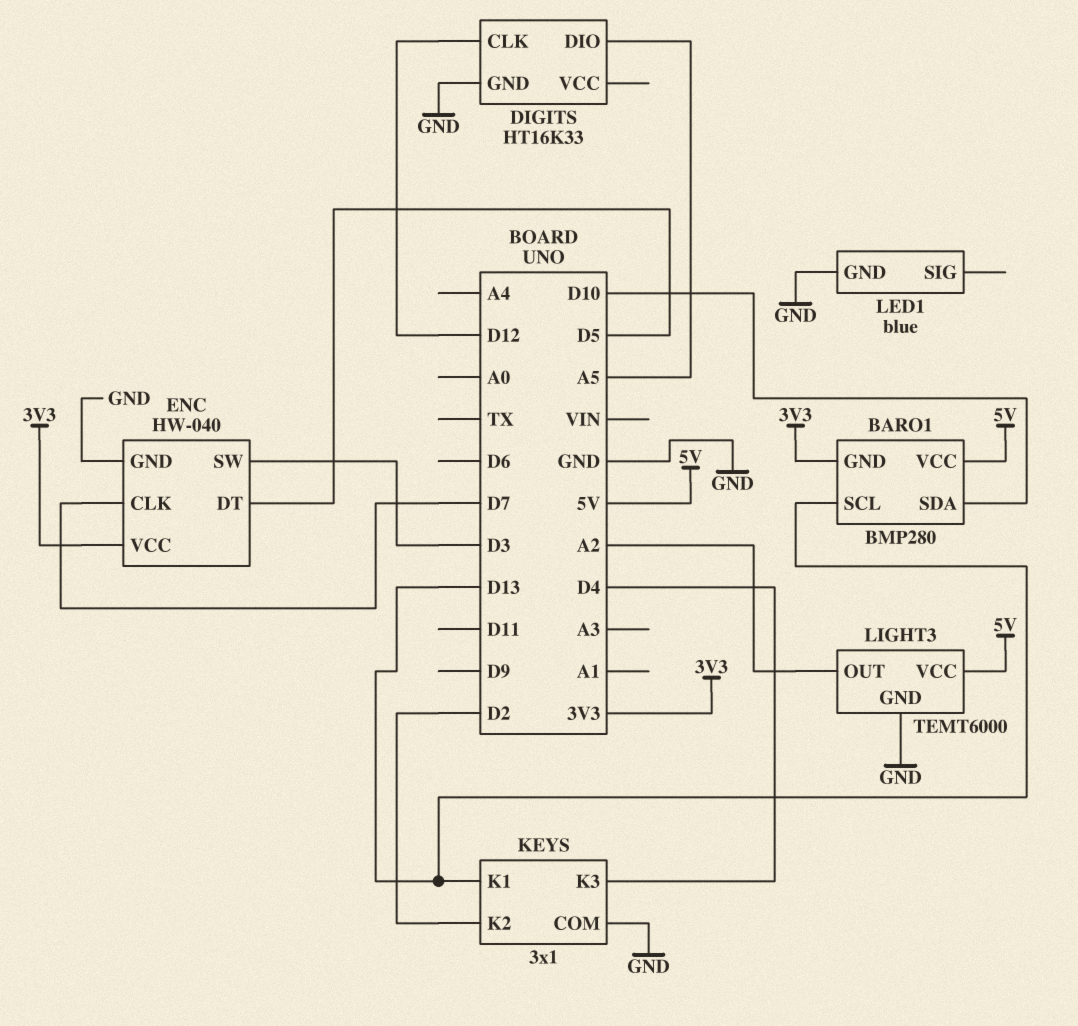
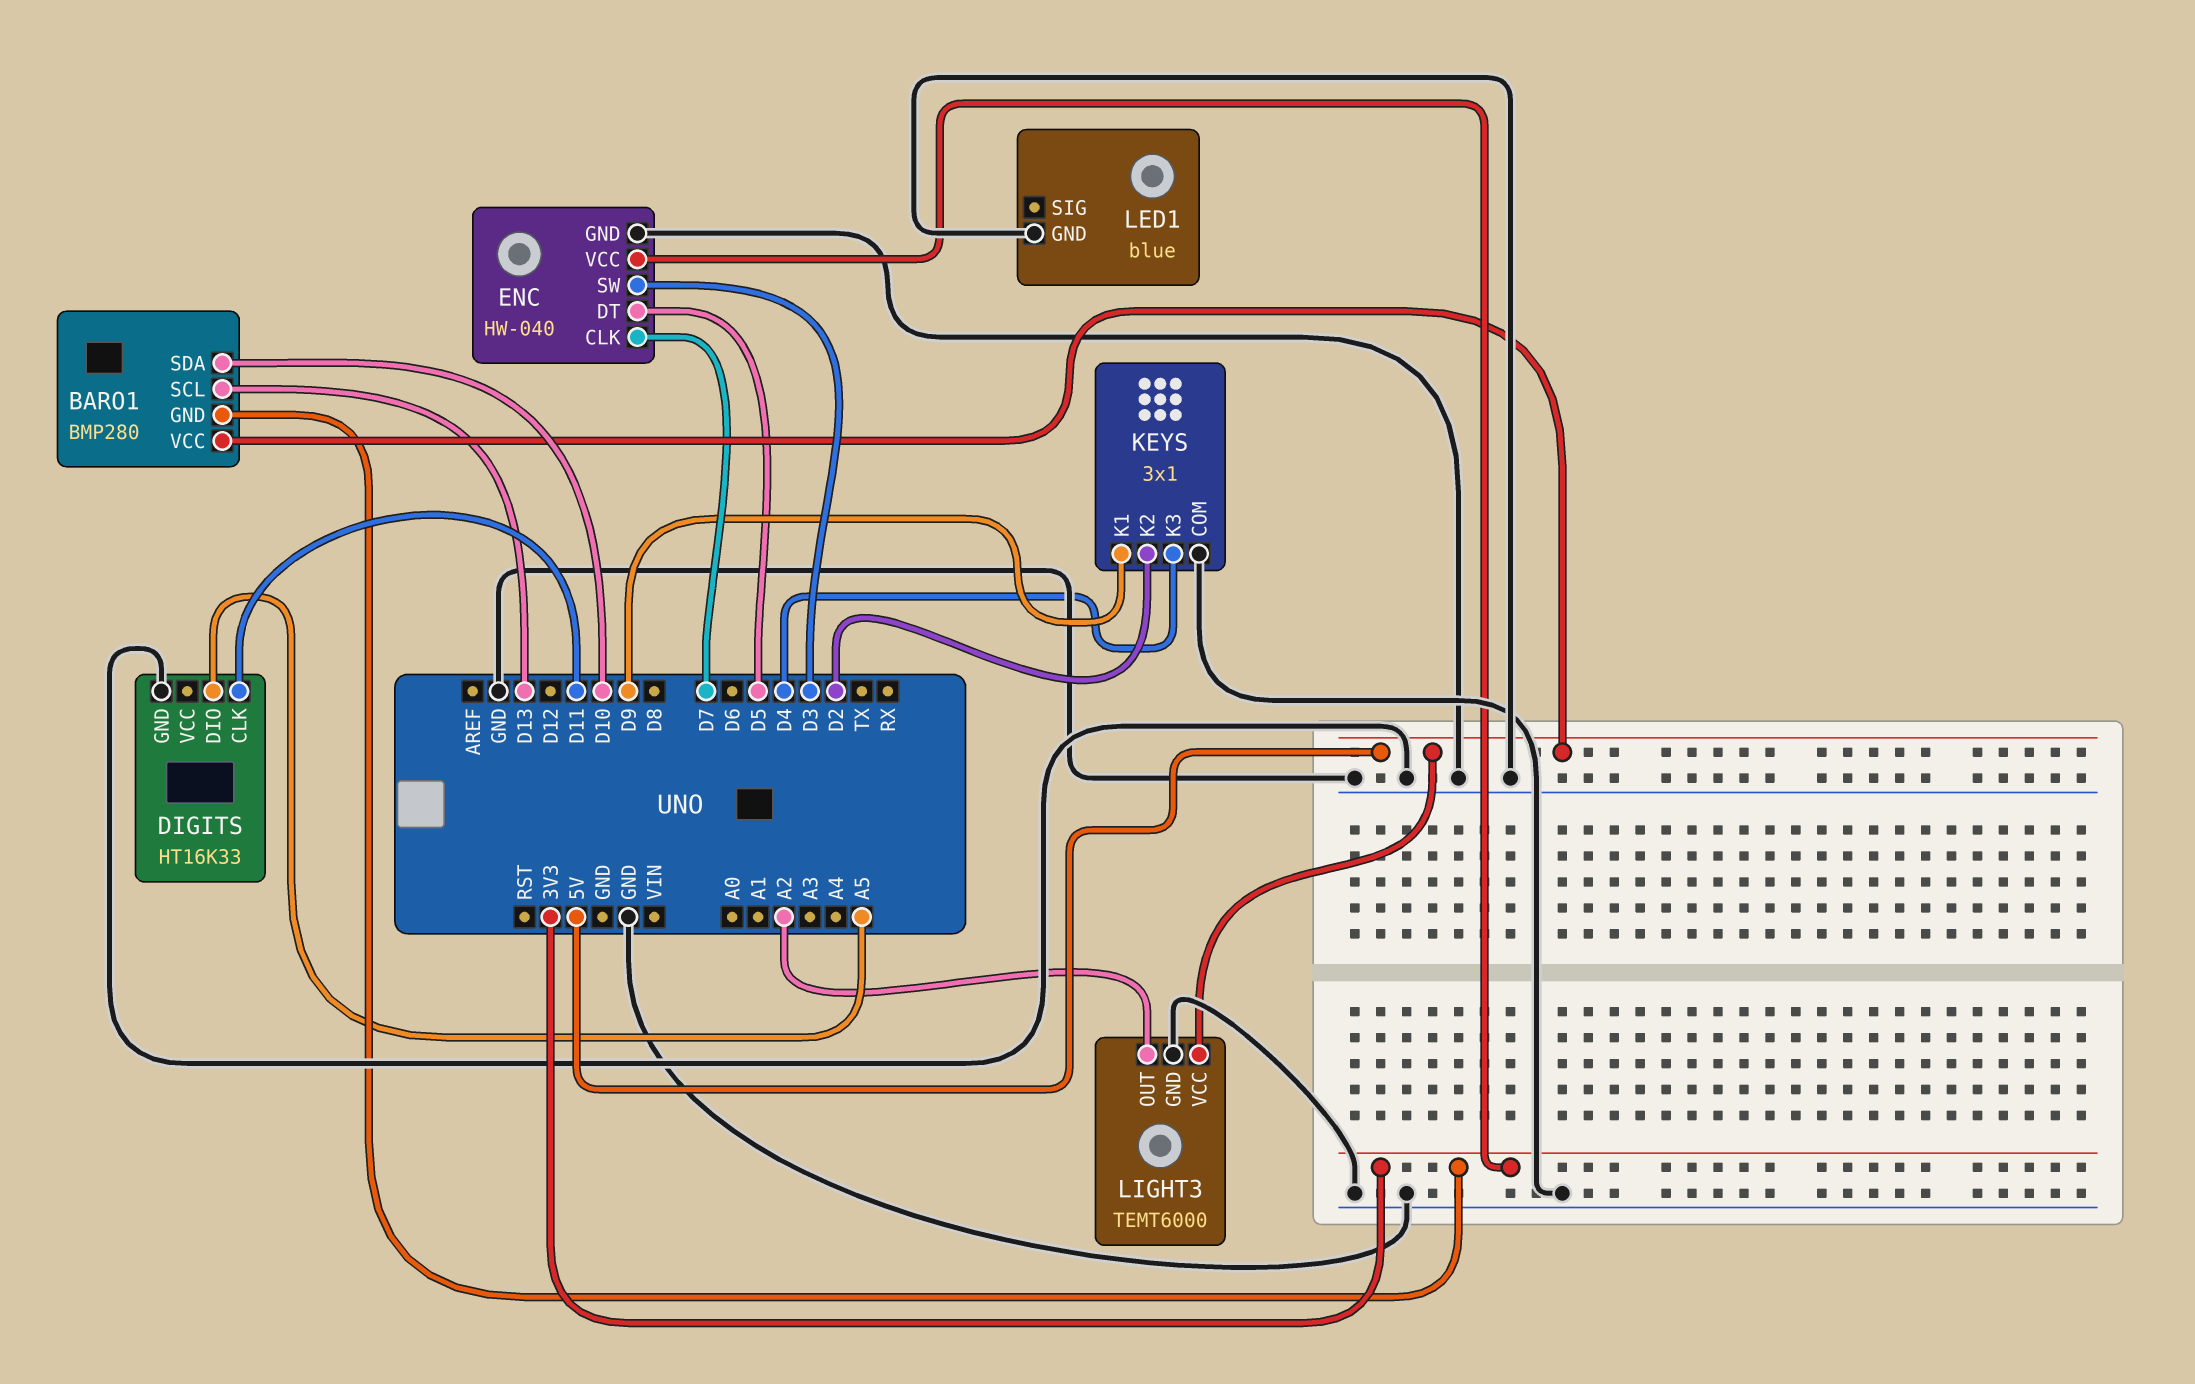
DIGITS pin CLK: D12 -> D11
KEYS pin K1: D13 -> D9

